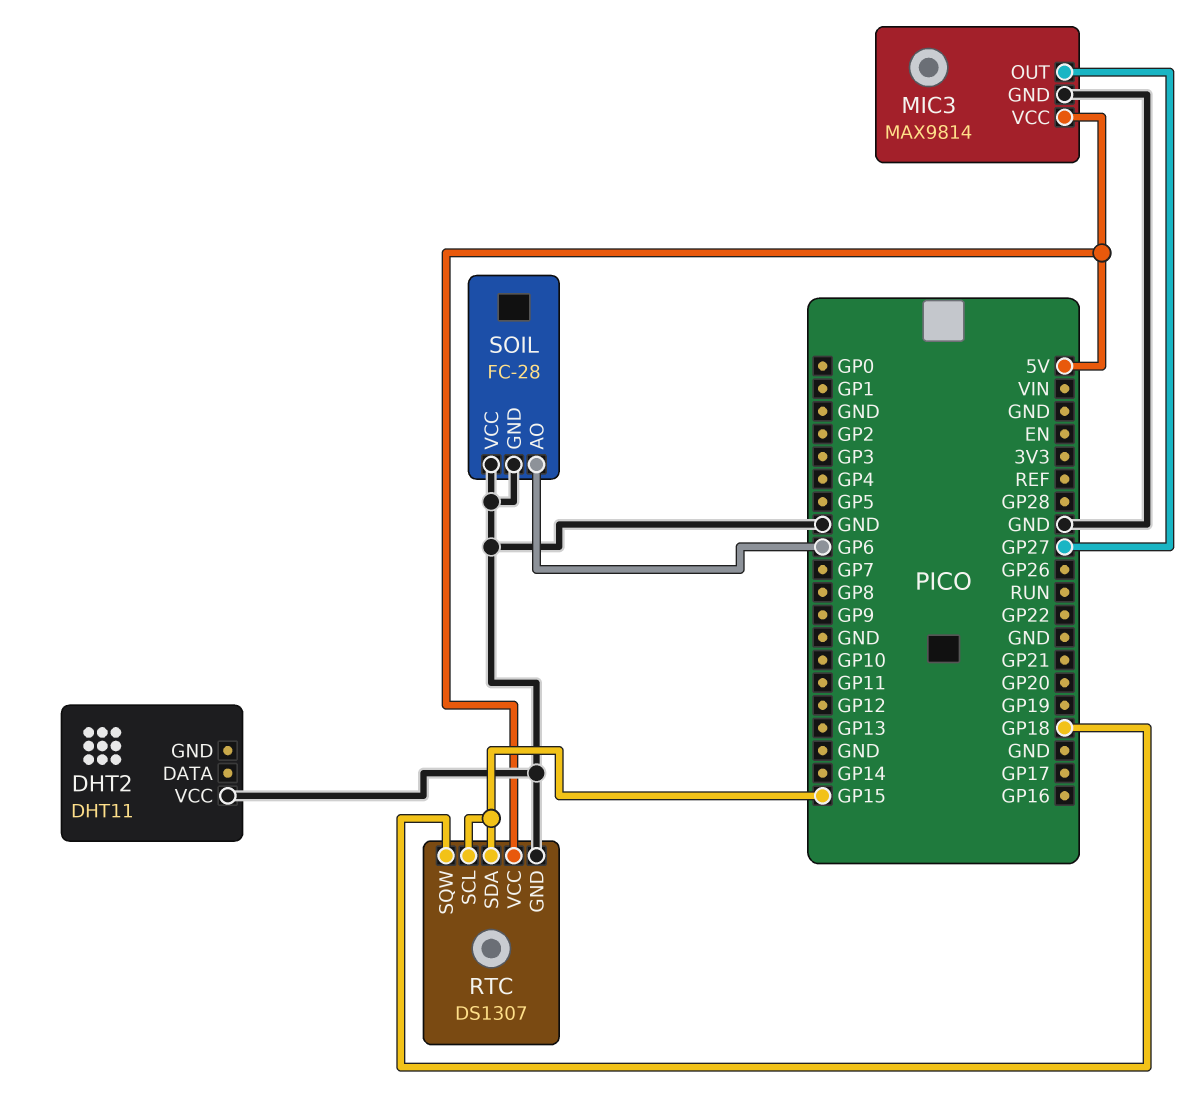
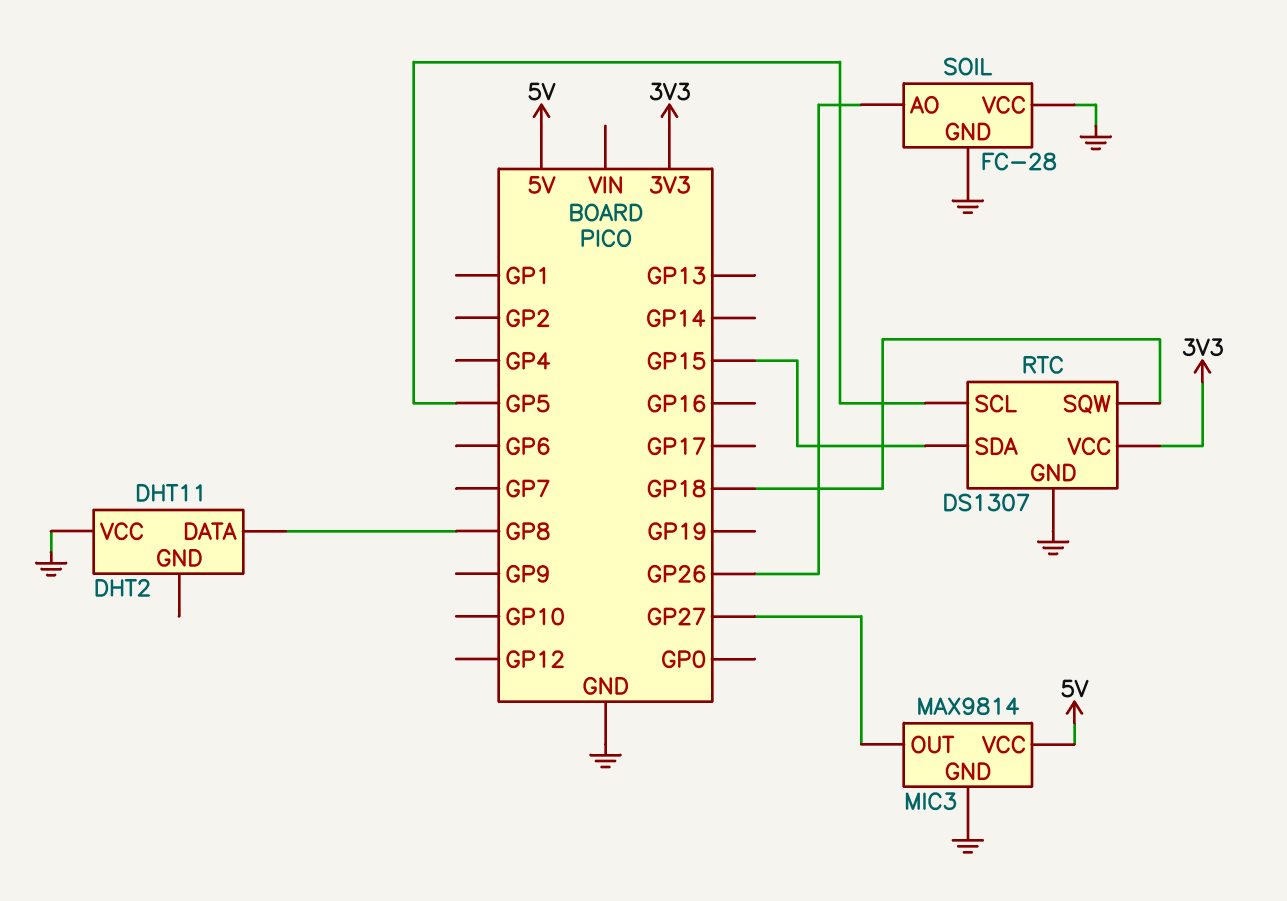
DHT2 pin DATA: none -> GP8
RTC pin SCL: GP15 -> GP5
RTC pin VCC: 5V -> 3V3
SOIL pin AO: GP6 -> GP26

